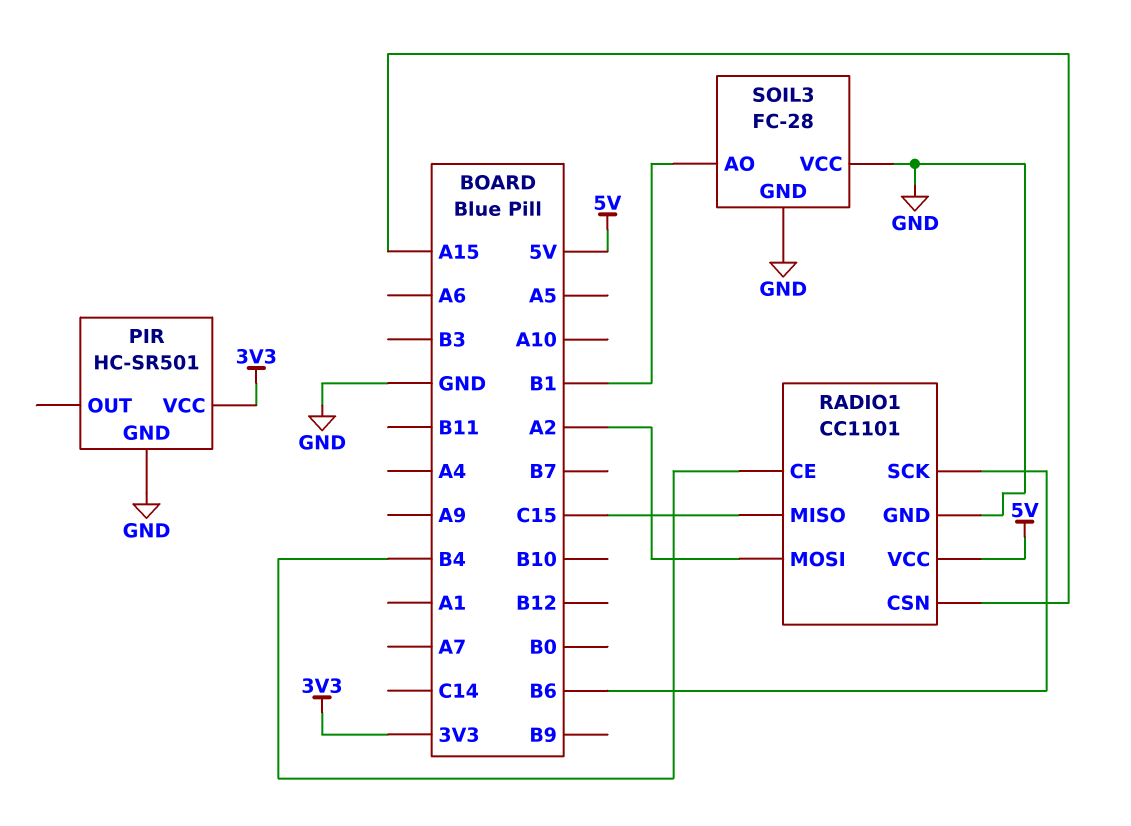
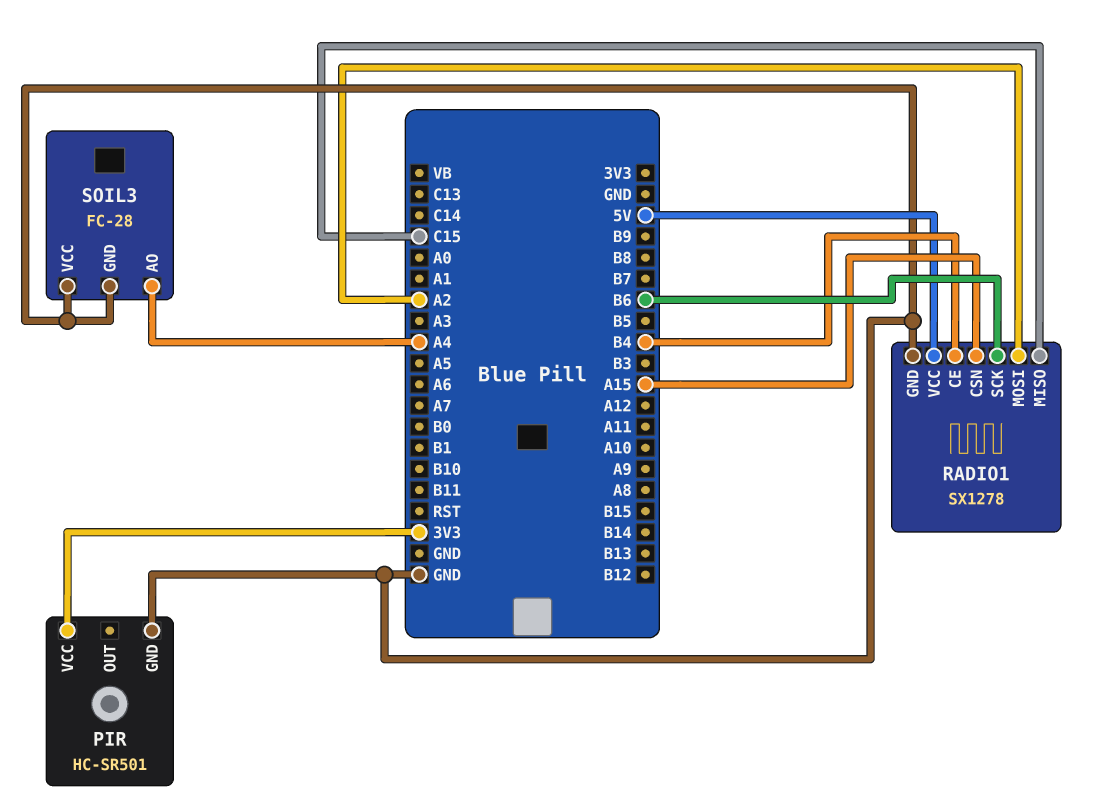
RADIO1: CC1101 -> SX1278
SOIL3 pin AO: B1 -> A4

